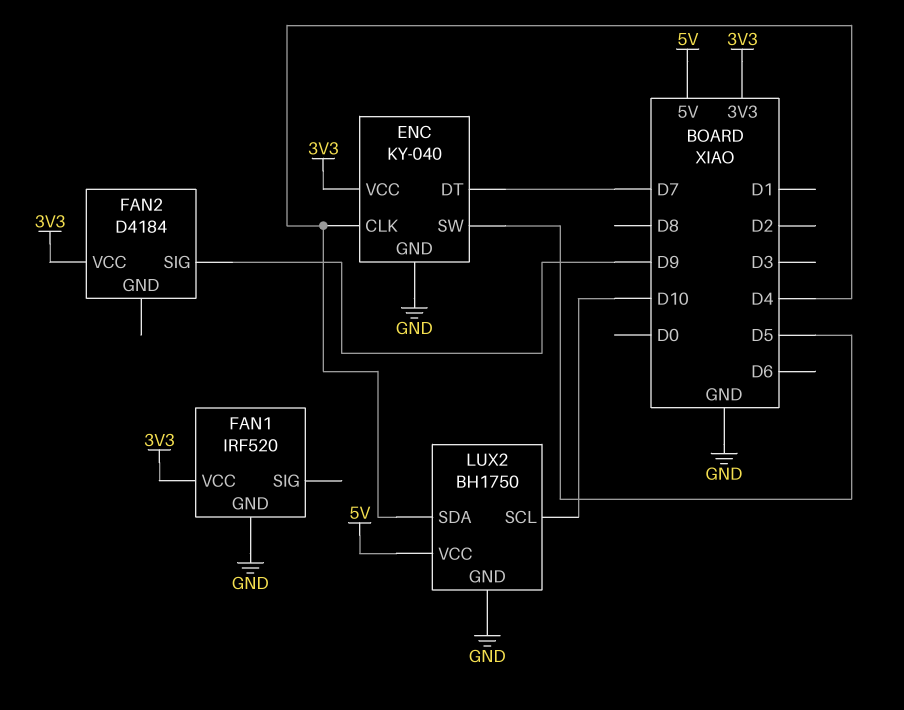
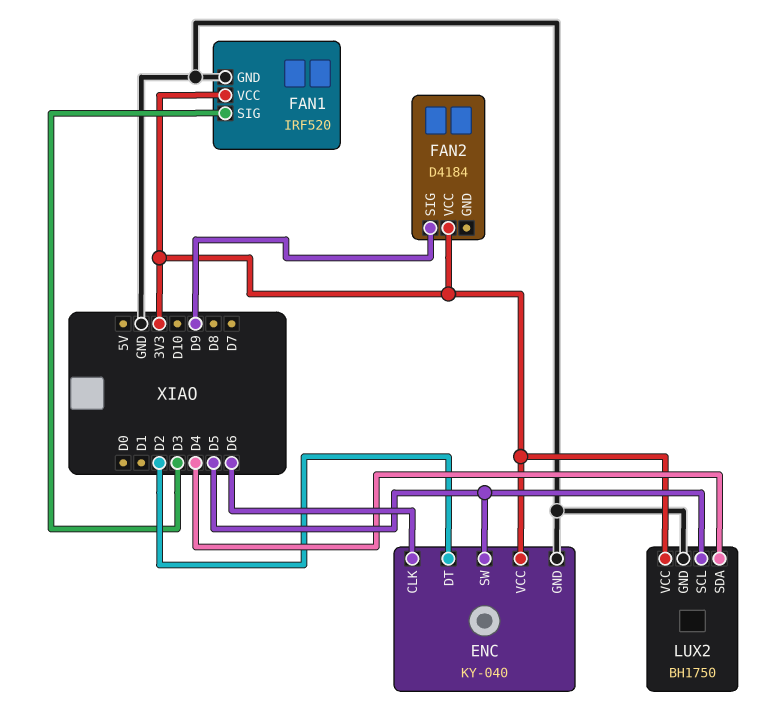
ENC pin CLK: D4 -> D6
ENC pin DT: D7 -> D2
FAN1 pin SIG: none -> D3
LUX2 pin SCL: D10 -> D5
LUX2 pin VCC: 5V -> 3V3

